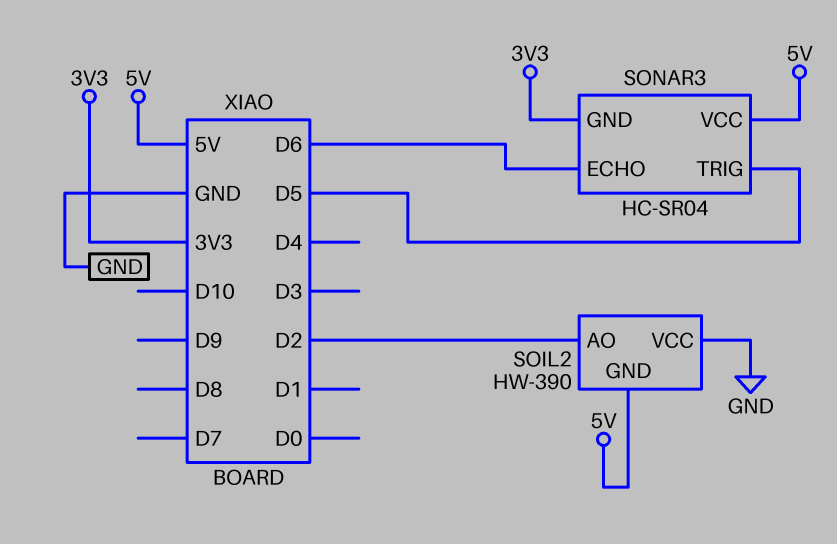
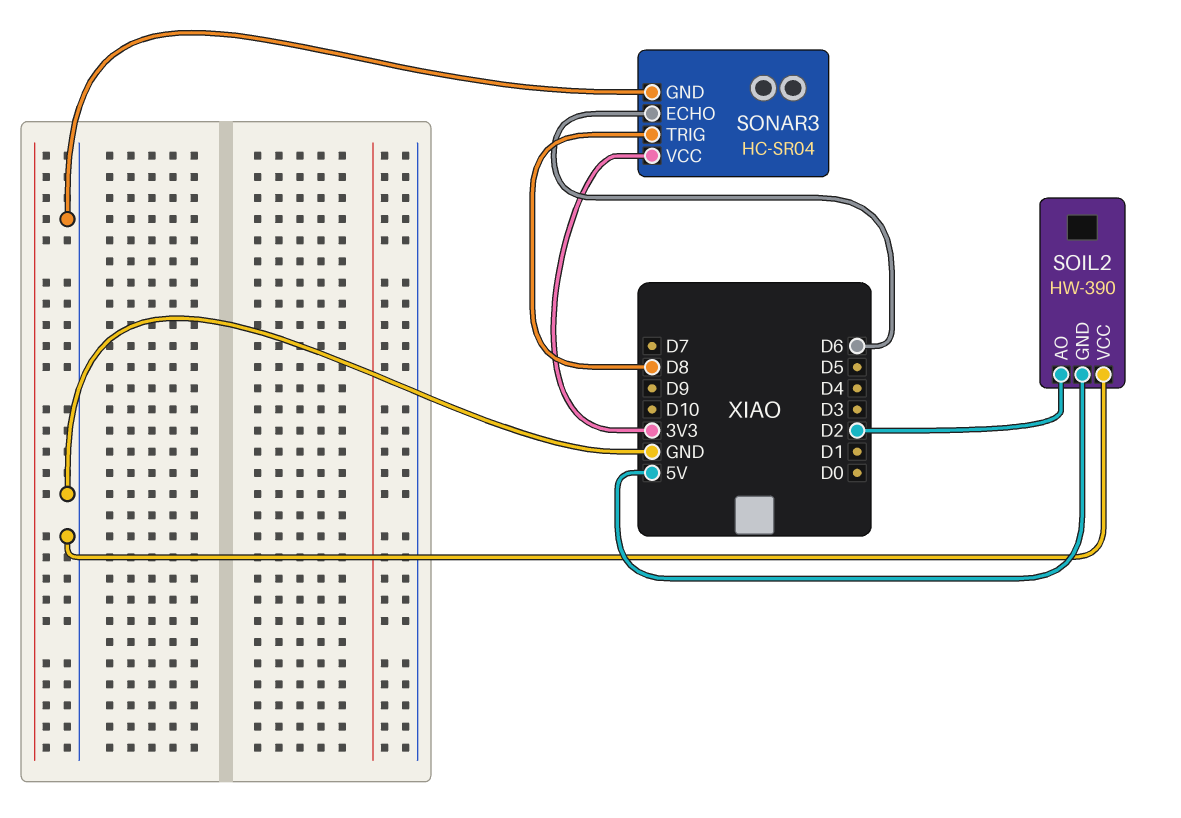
SONAR3 pin GND: 3V3 -> GND
SONAR3 pin TRIG: D5 -> D8
SONAR3 pin VCC: 5V -> 3V3

